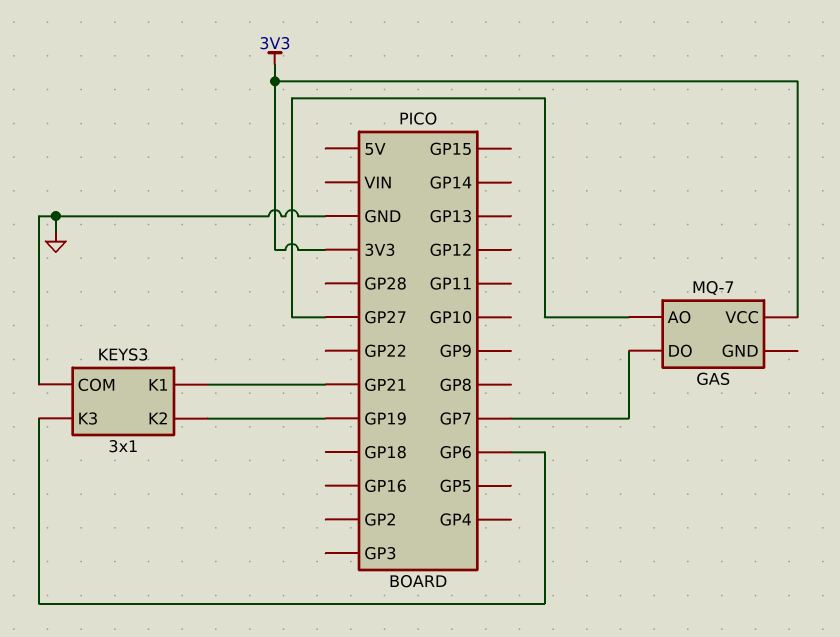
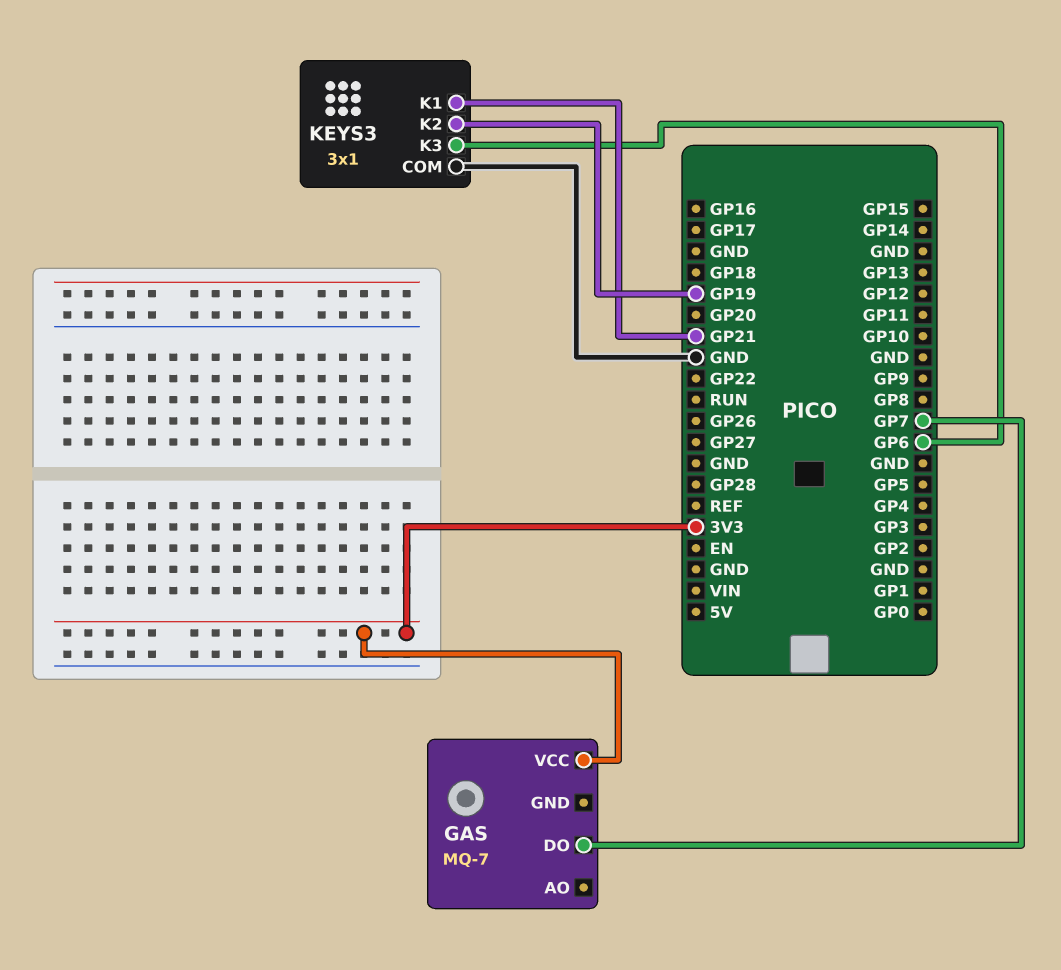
GAS pin AO: GP27 -> none

